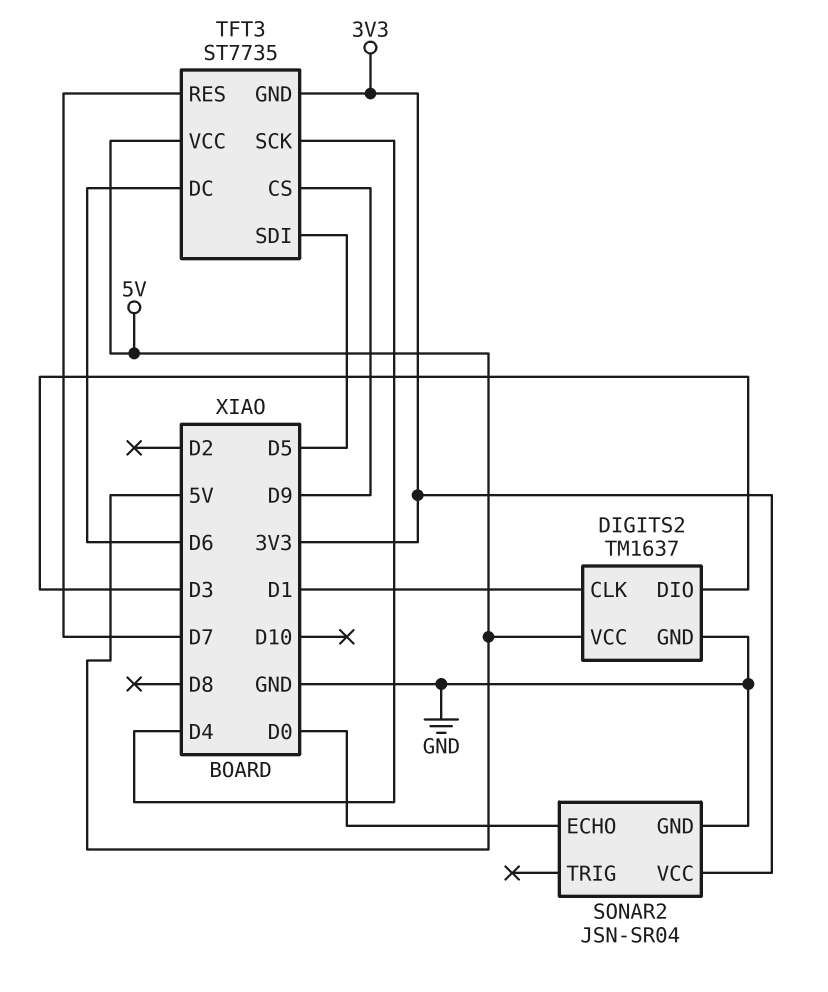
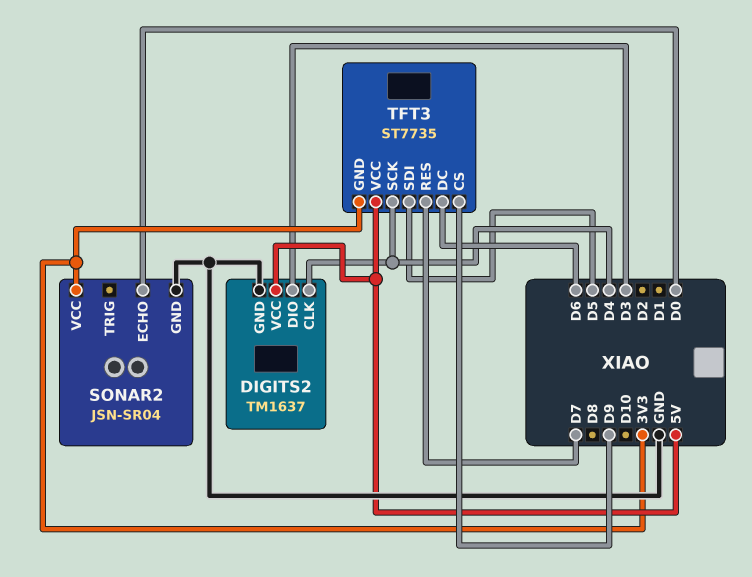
DIGITS2 pin CLK: D1 -> D4

